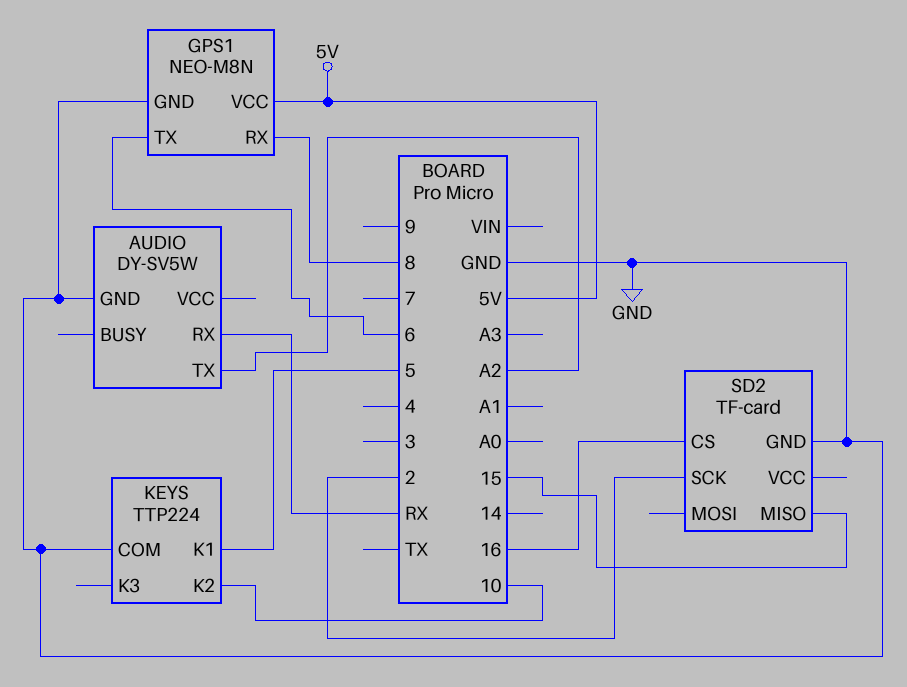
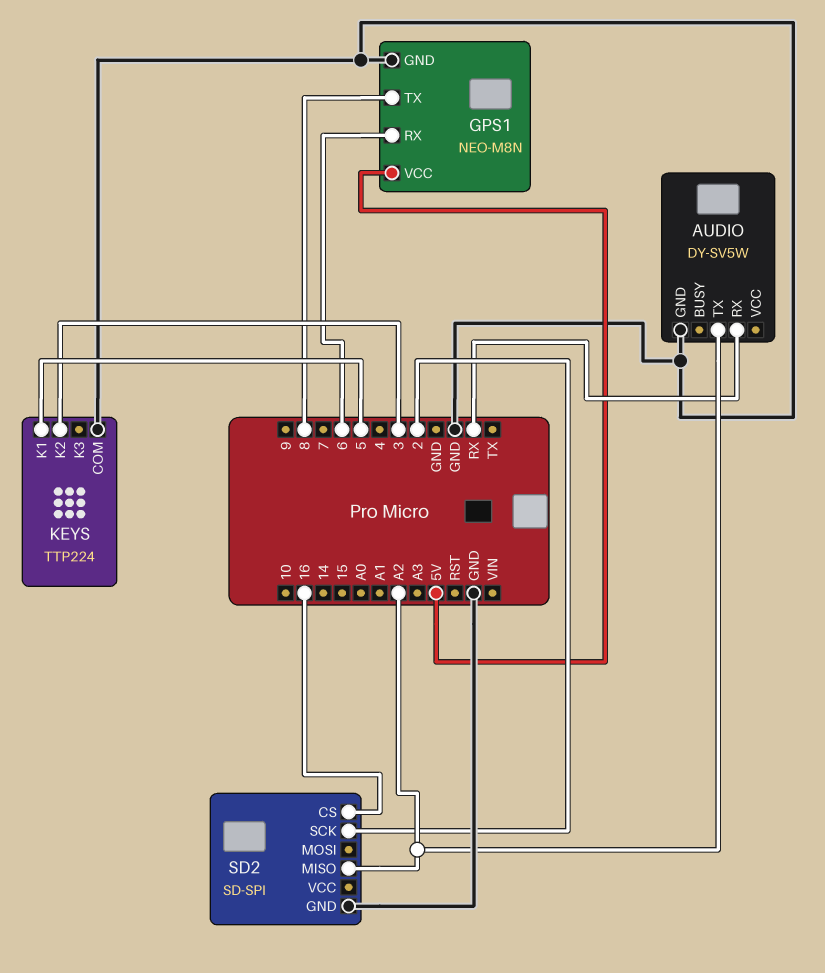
GPS1 pin RX: 8 -> 6
GPS1 pin TX: 6 -> 8
KEYS pin K2: 10 -> 3
SD2: TF-card -> SD-SPI
SD2 pin MISO: 15 -> A2

